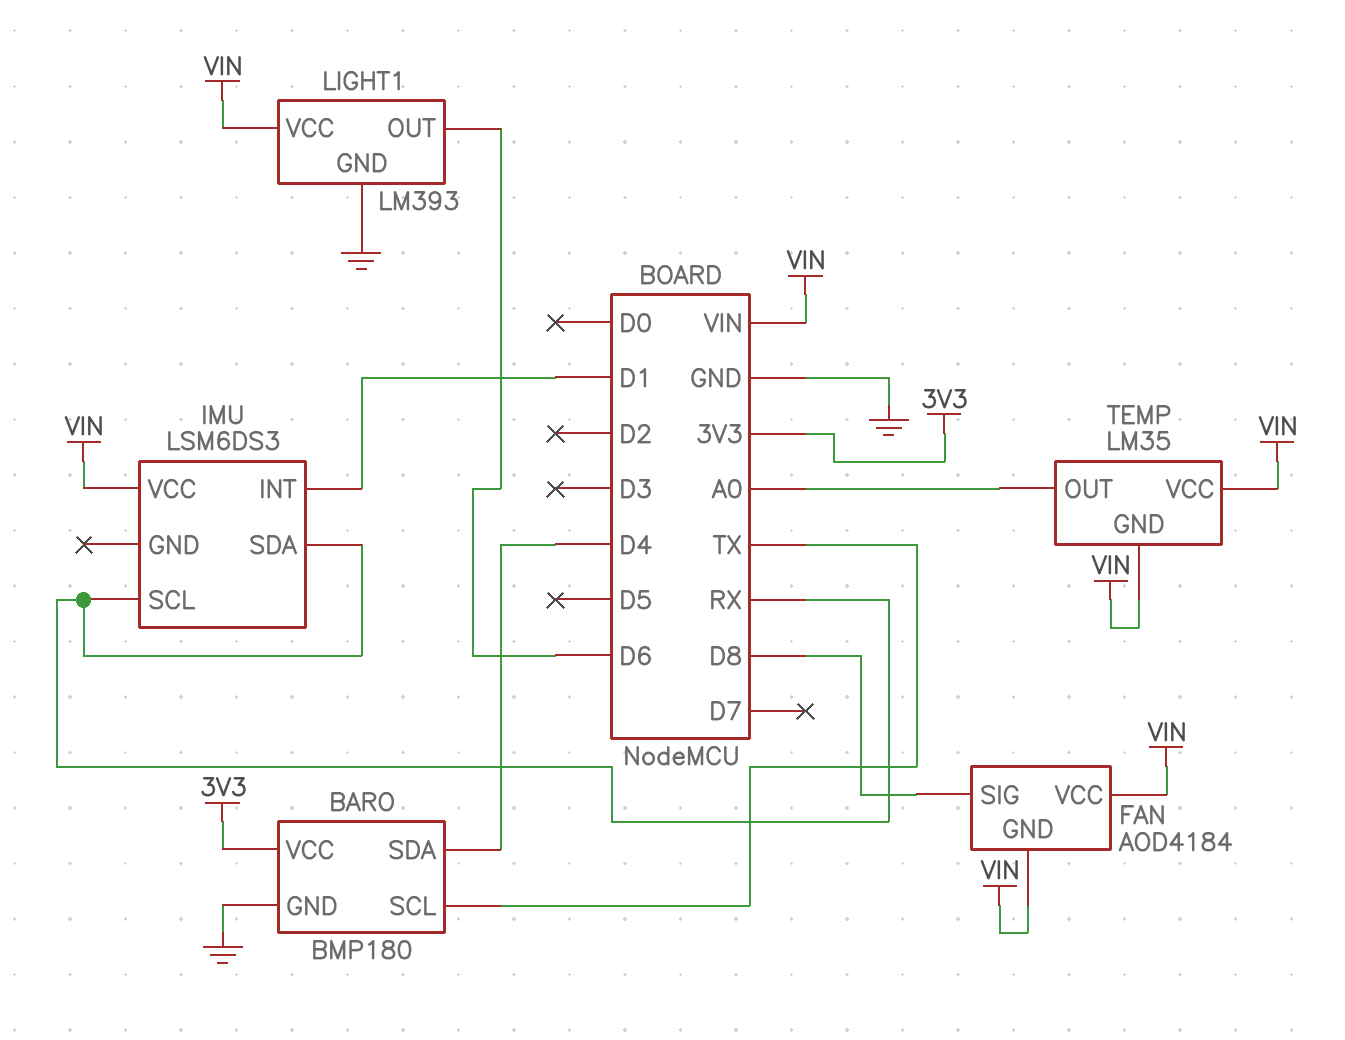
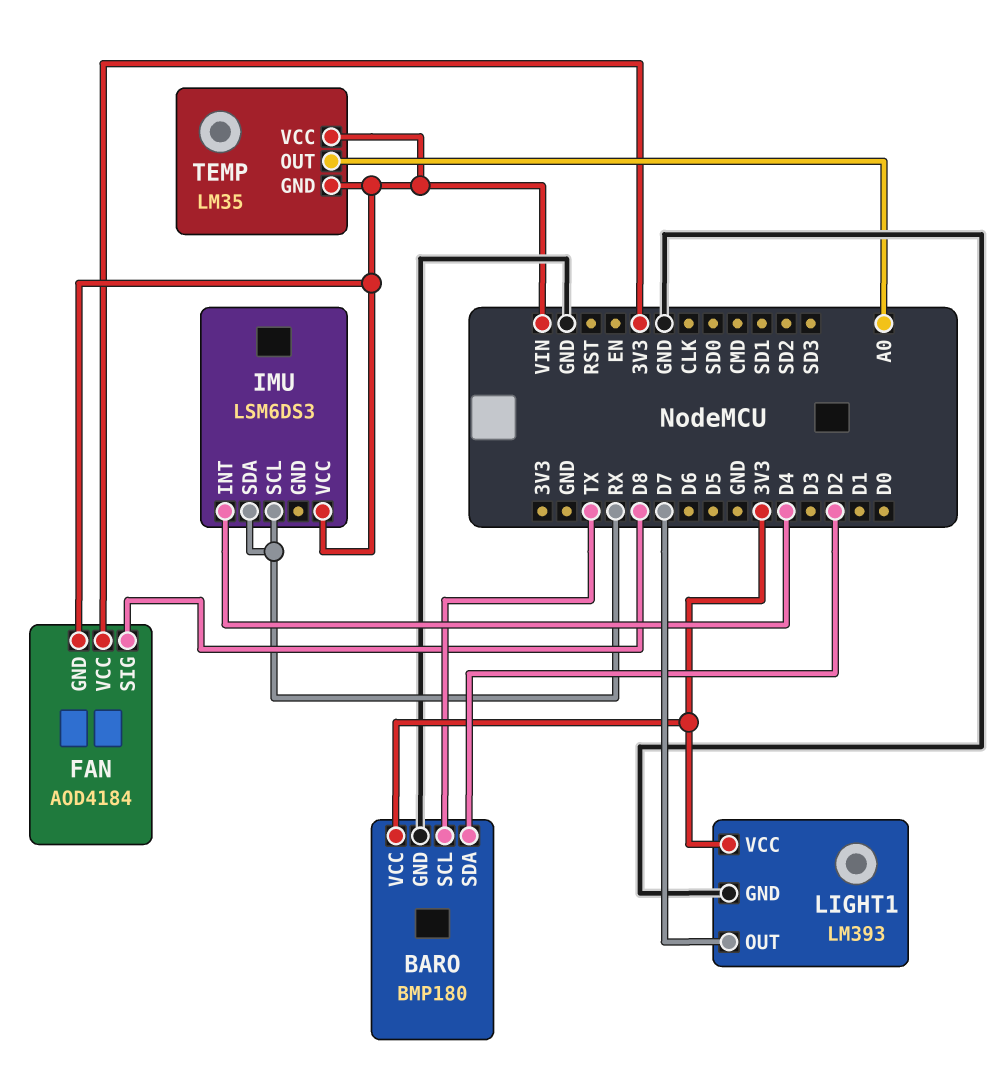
BARO pin SDA: D4 -> D2
FAN pin VCC: VIN -> 3V3
IMU pin INT: D1 -> D4
LIGHT1 pin OUT: D6 -> D7
LIGHT1 pin VCC: VIN -> 3V3

